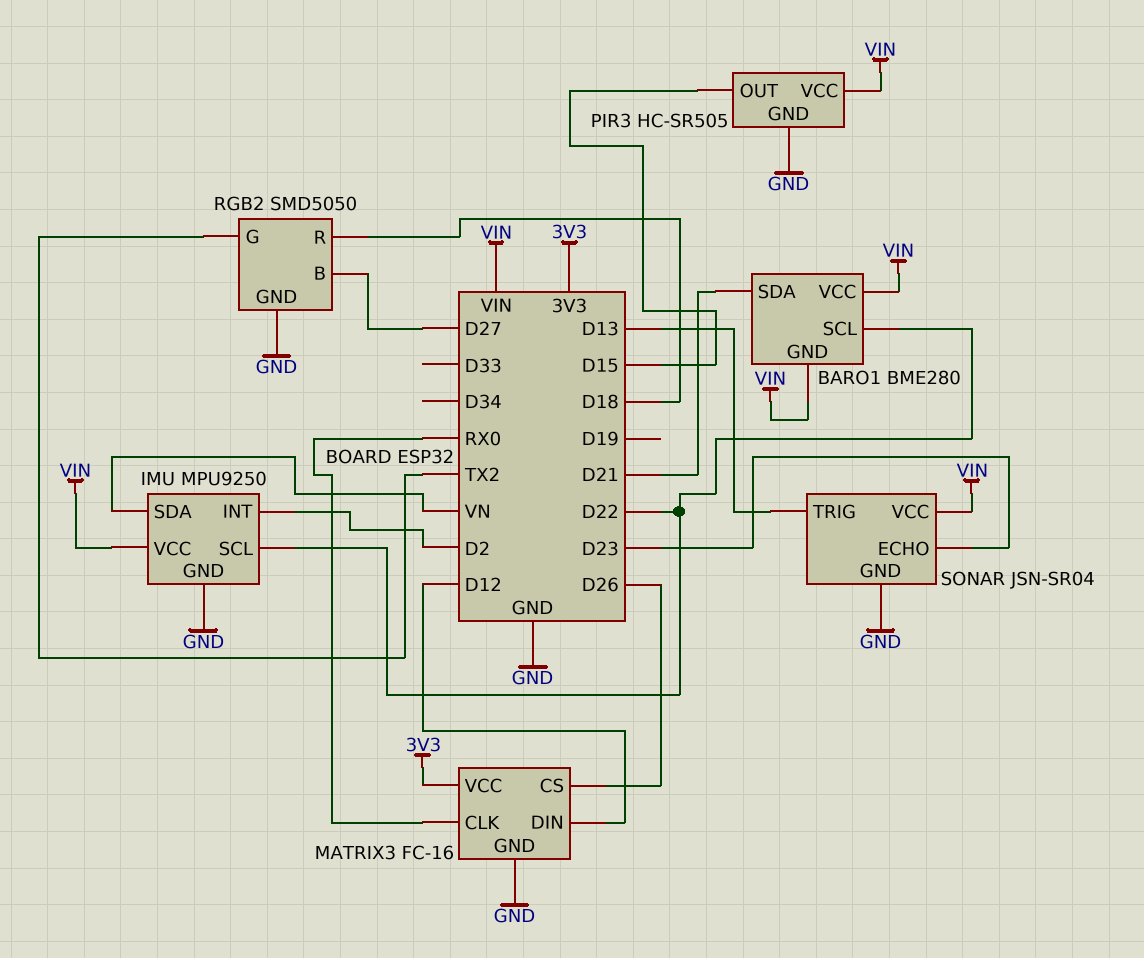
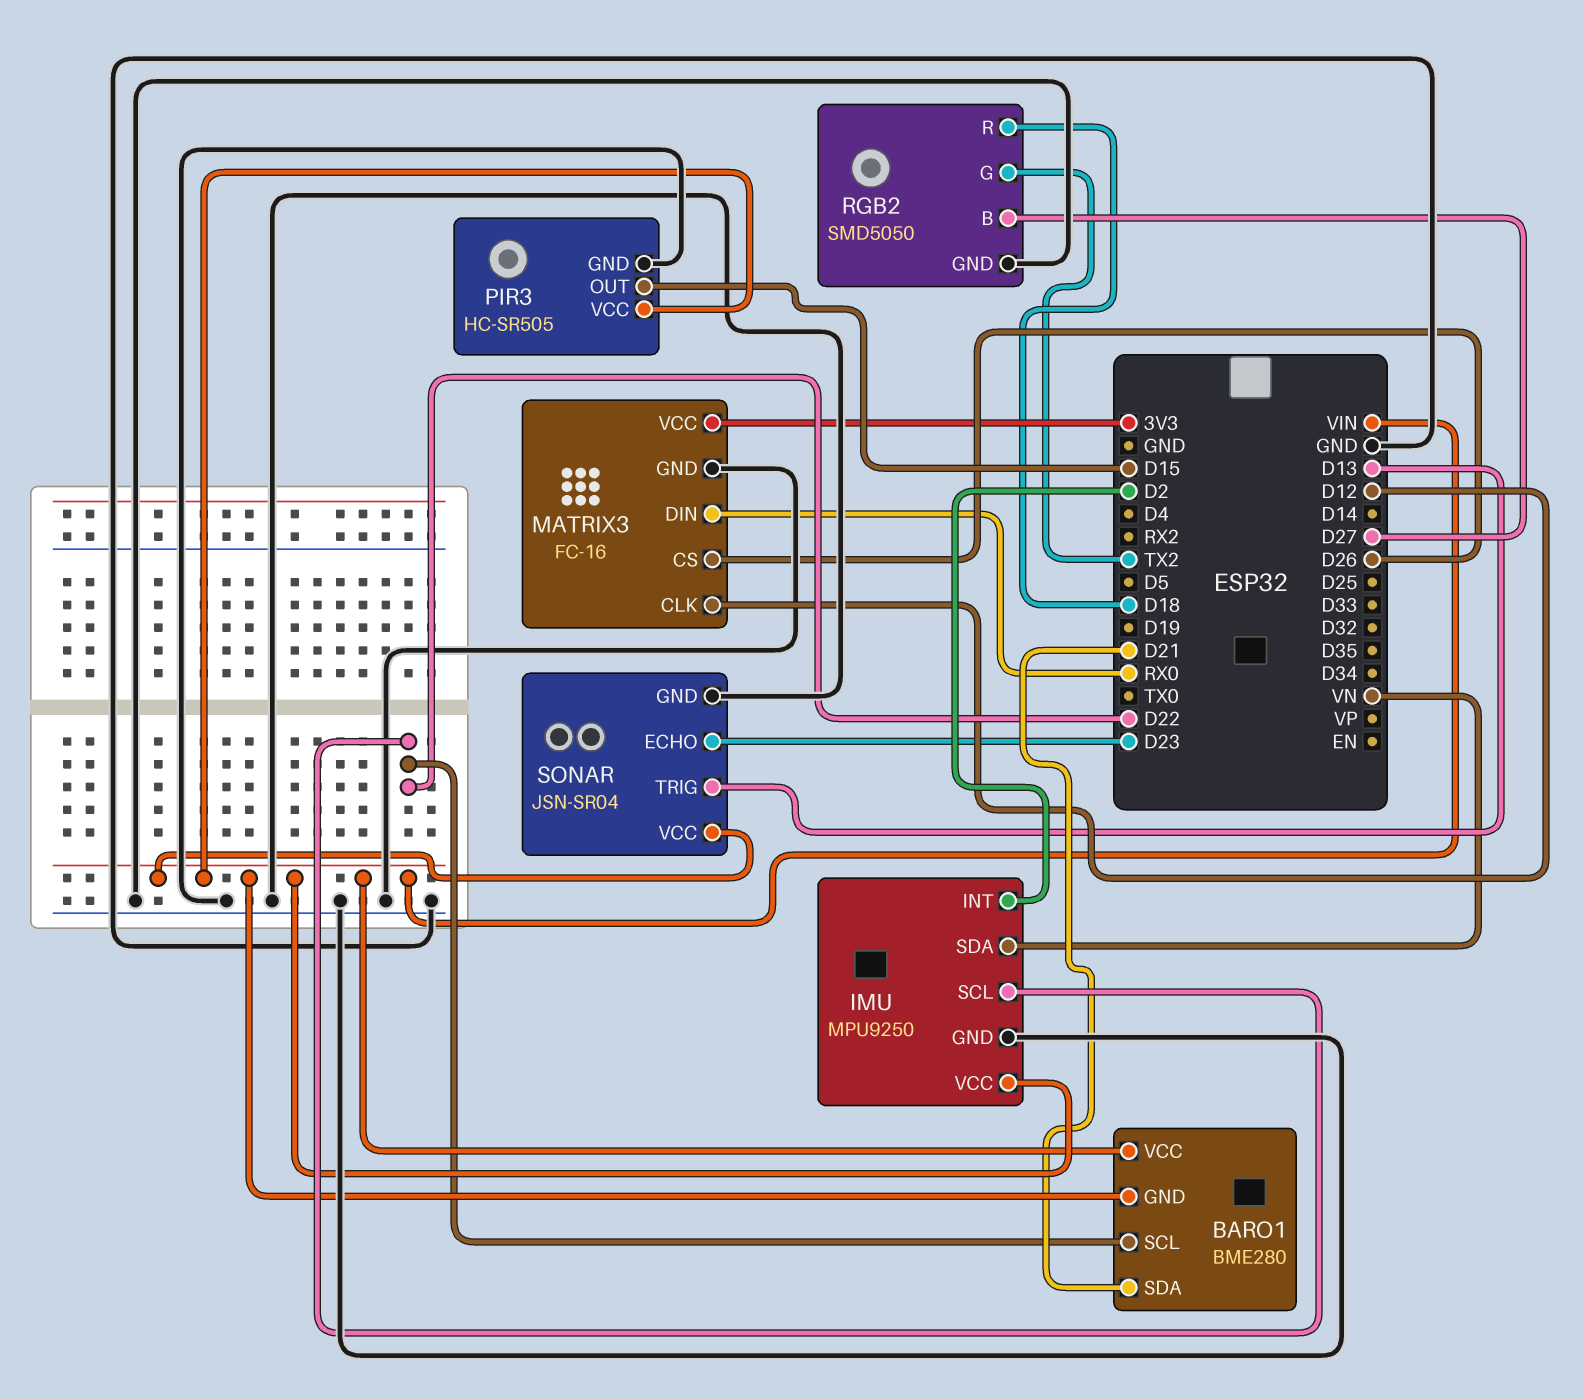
MATRIX3 pin CLK: RX0 -> D12
MATRIX3 pin DIN: D12 -> RX0

